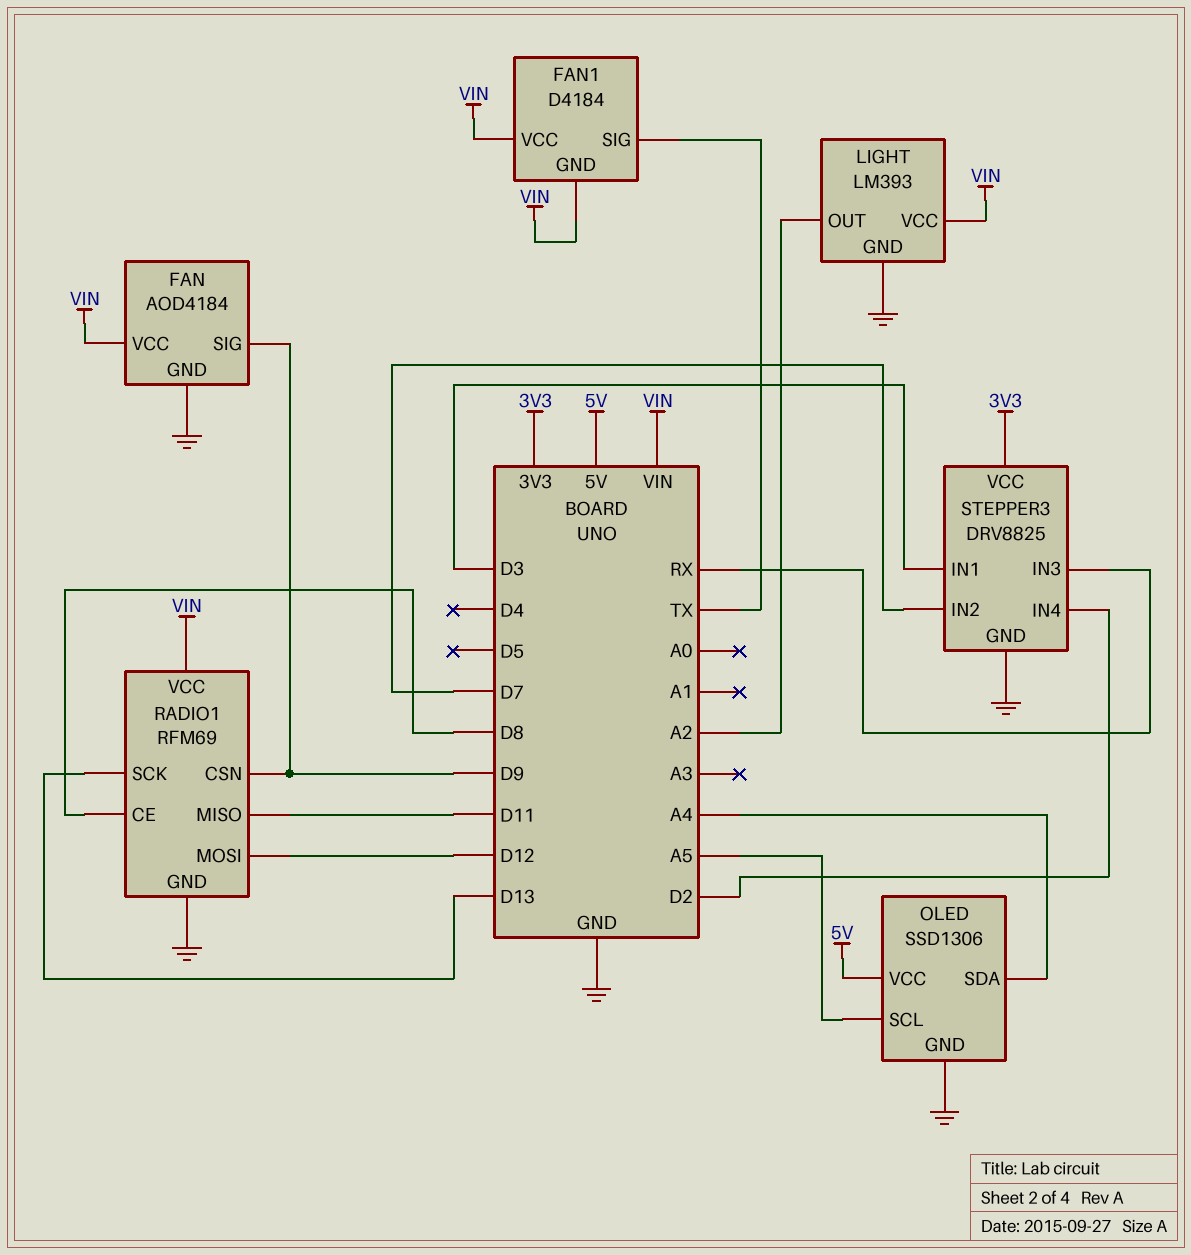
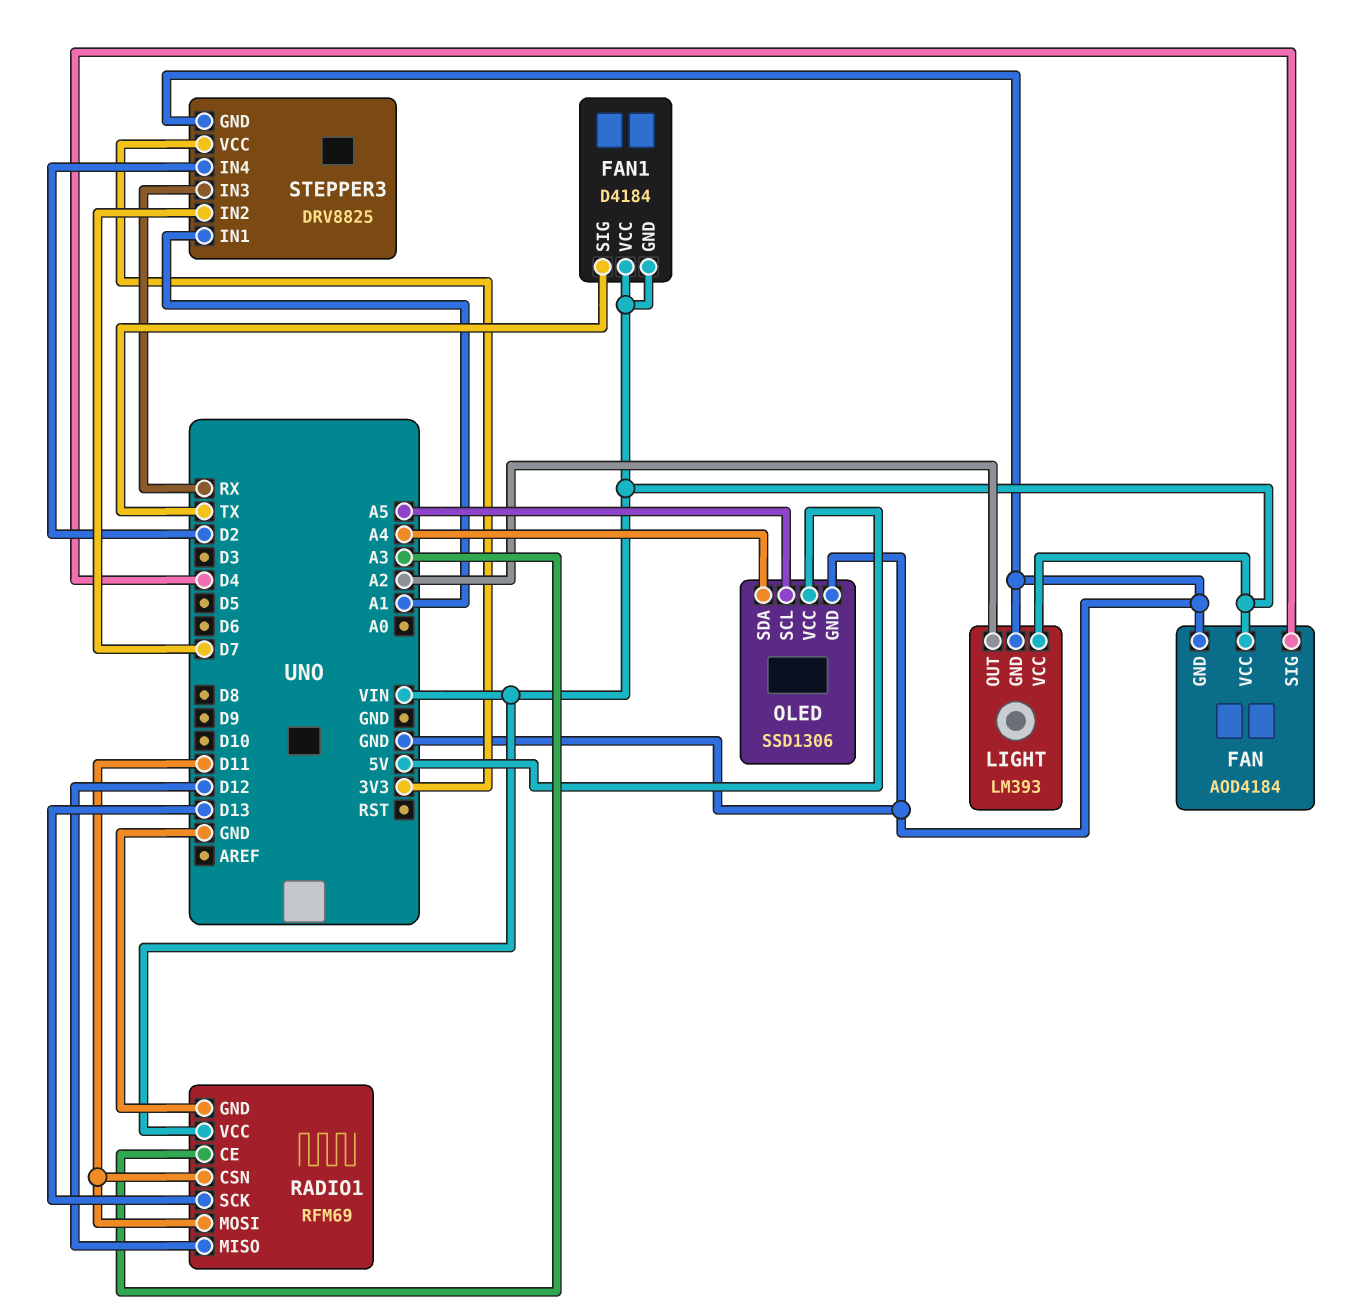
FAN pin SIG: D9 -> D4
RADIO1 pin CE: D8 -> A3
RADIO1 pin CSN: D9 -> D11
RADIO1 pin MISO: D11 -> D12
RADIO1 pin MOSI: D12 -> D11
STEPPER3 pin IN1: D3 -> A1

